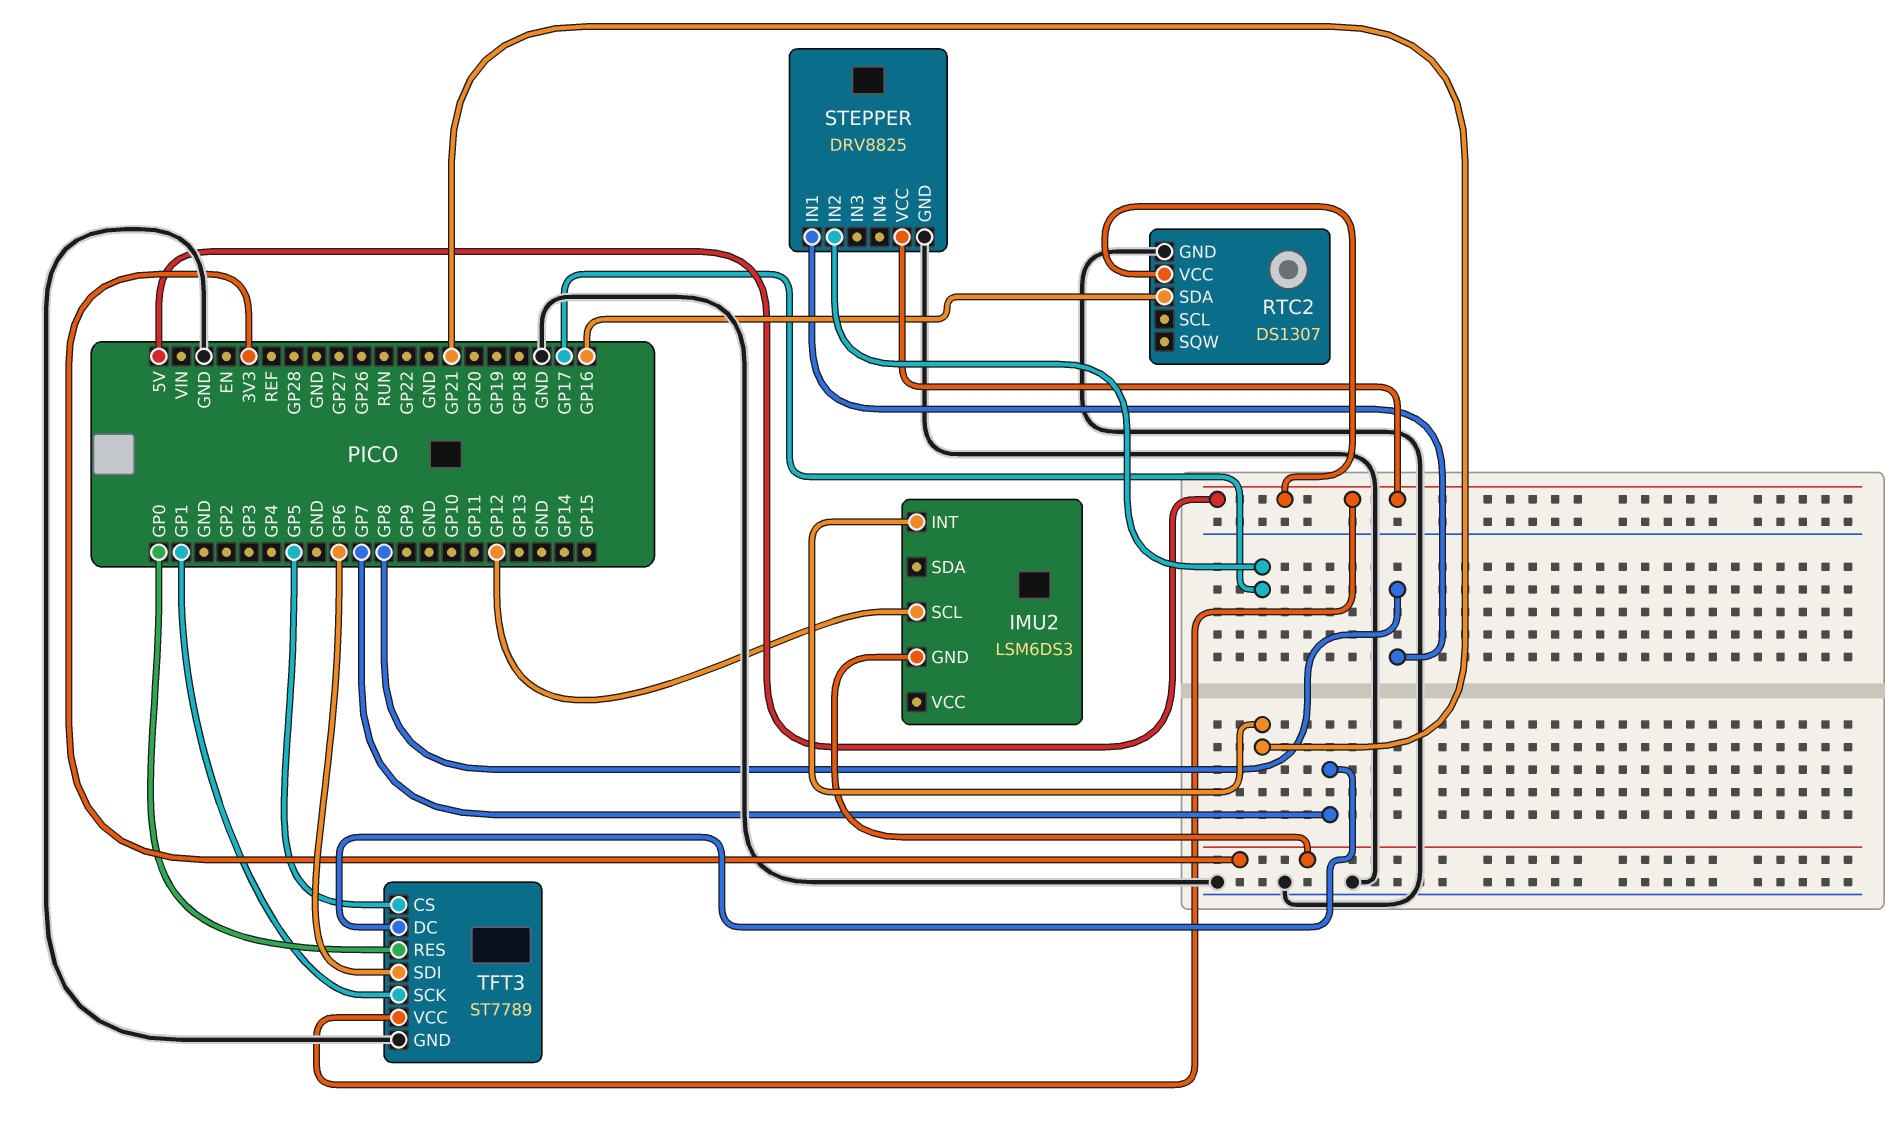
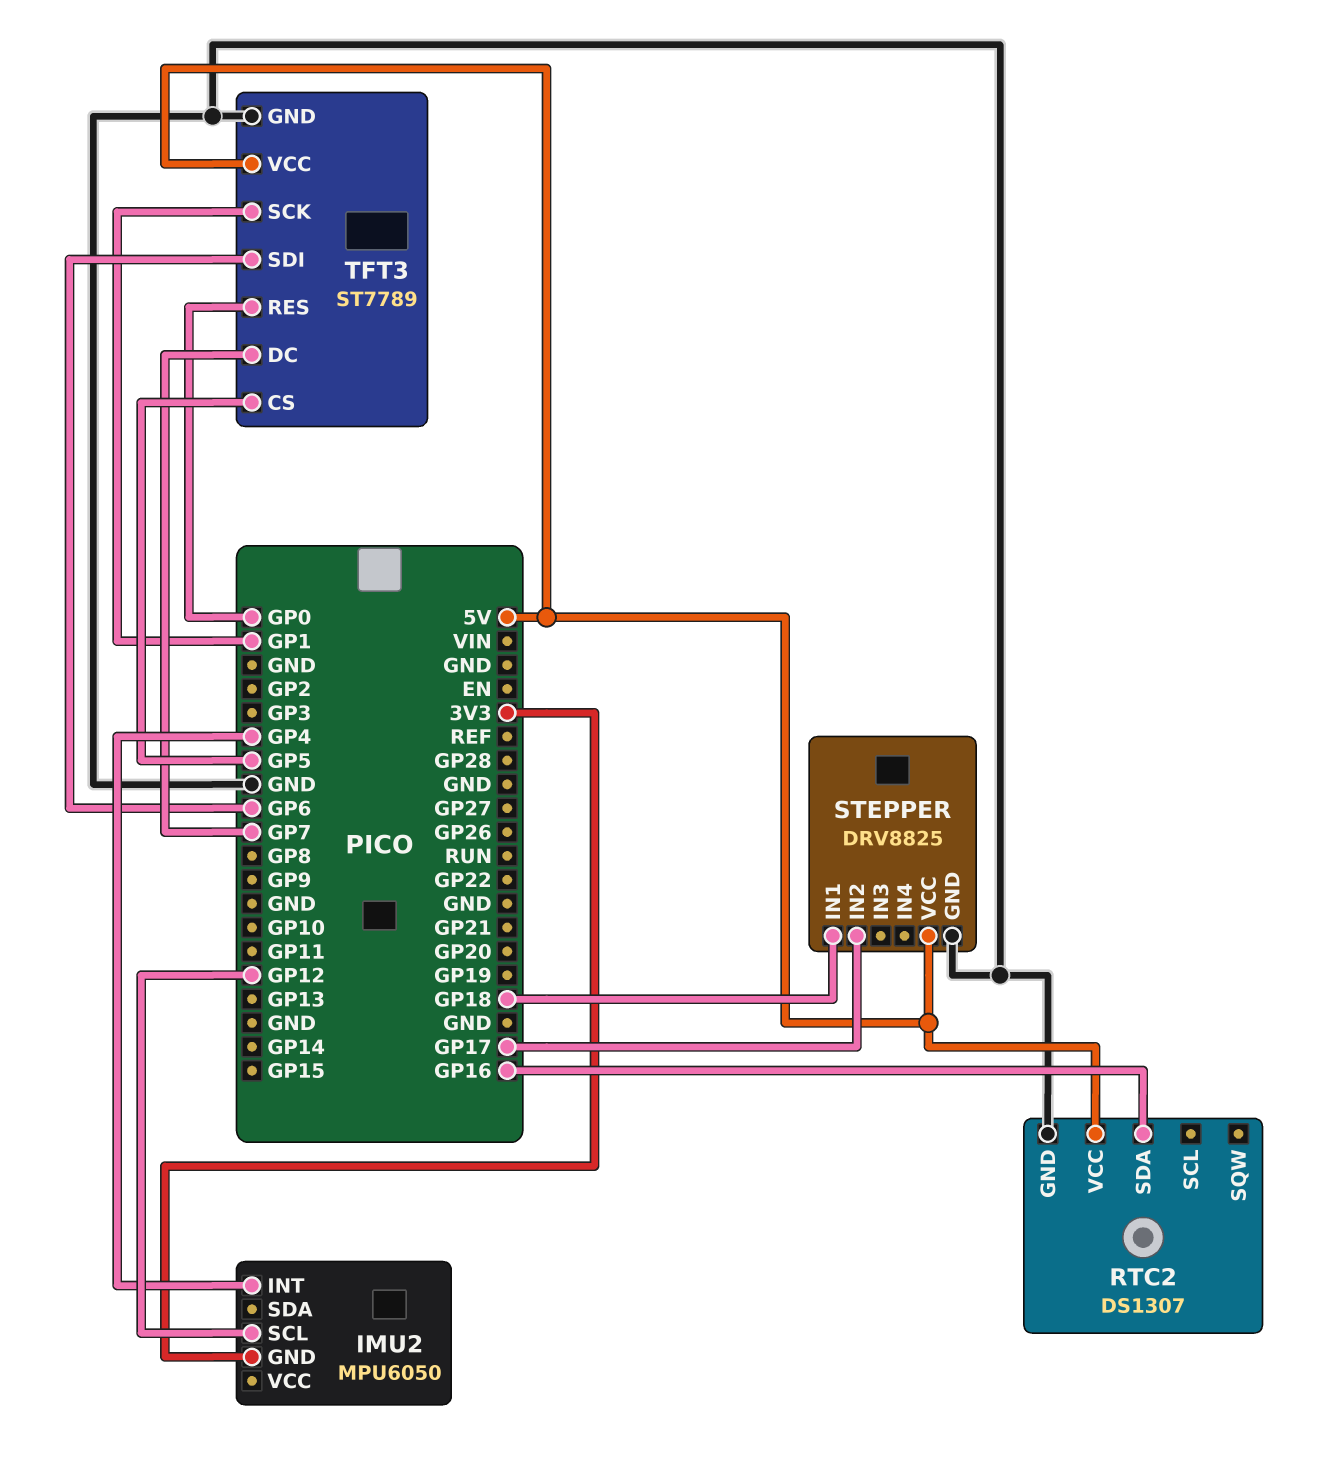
IMU2: LSM6DS3 -> MPU6050
IMU2 pin INT: GP21 -> GP4
STEPPER pin IN1: GP8 -> GP18

